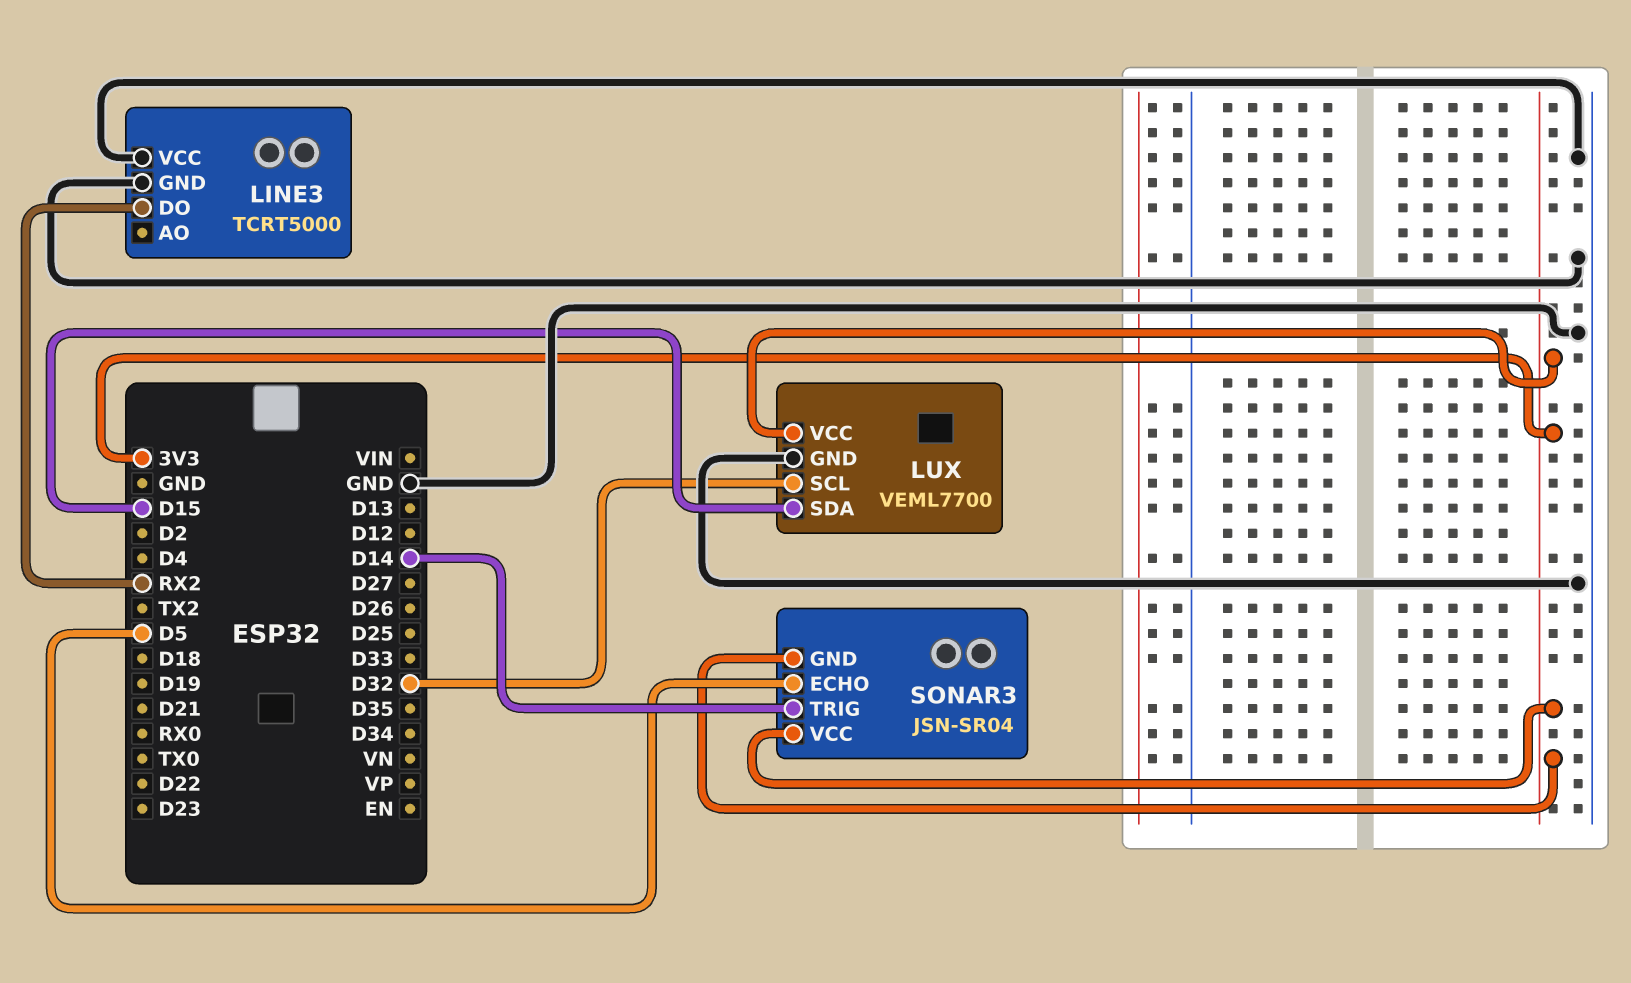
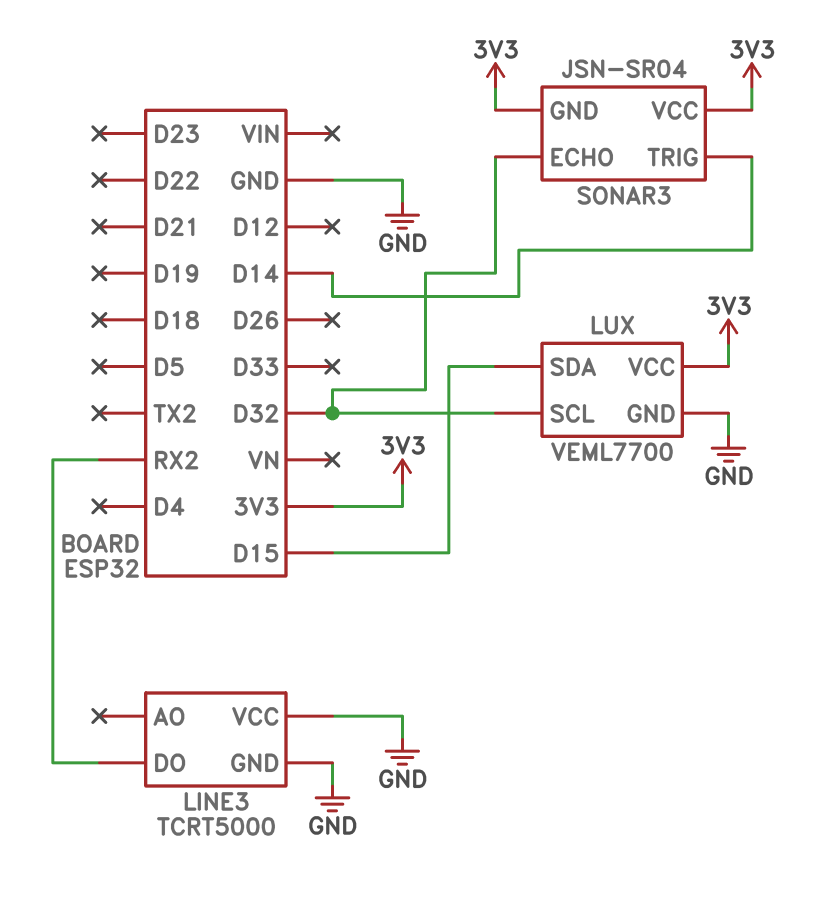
SONAR3 pin ECHO: D5 -> D32

